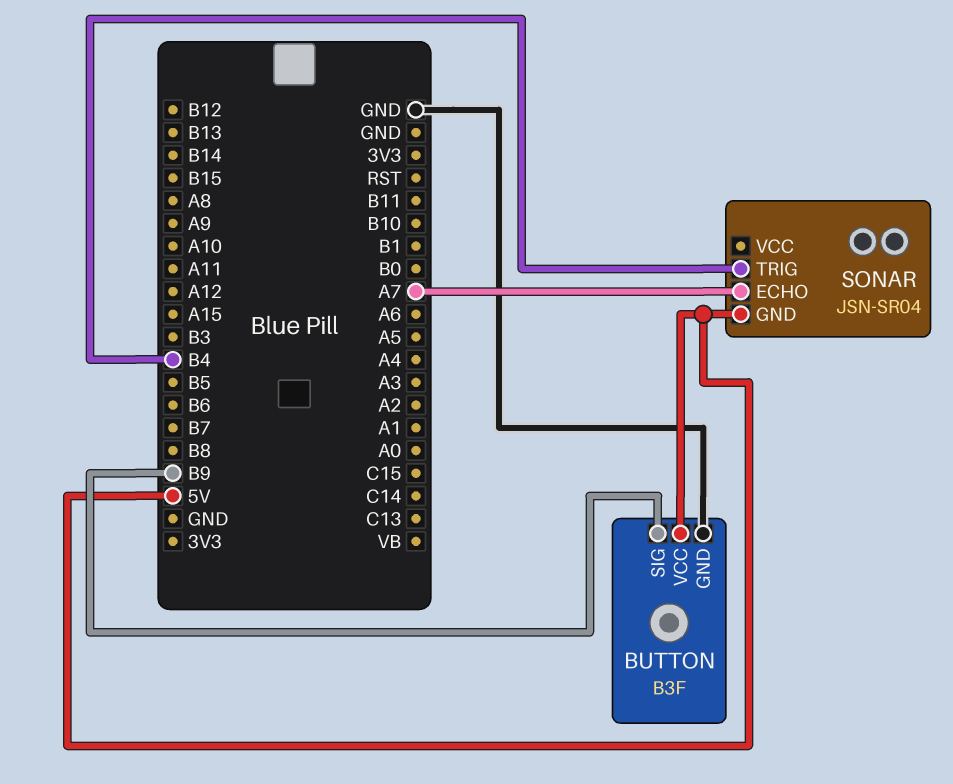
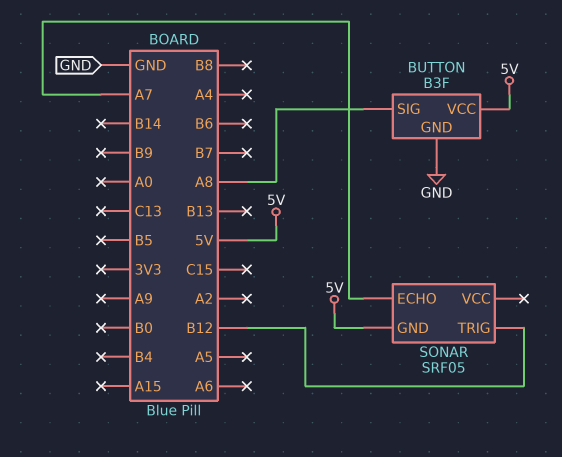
BUTTON pin SIG: B9 -> A8
SONAR: JSN-SR04 -> SRF05
SONAR pin TRIG: B4 -> B12

